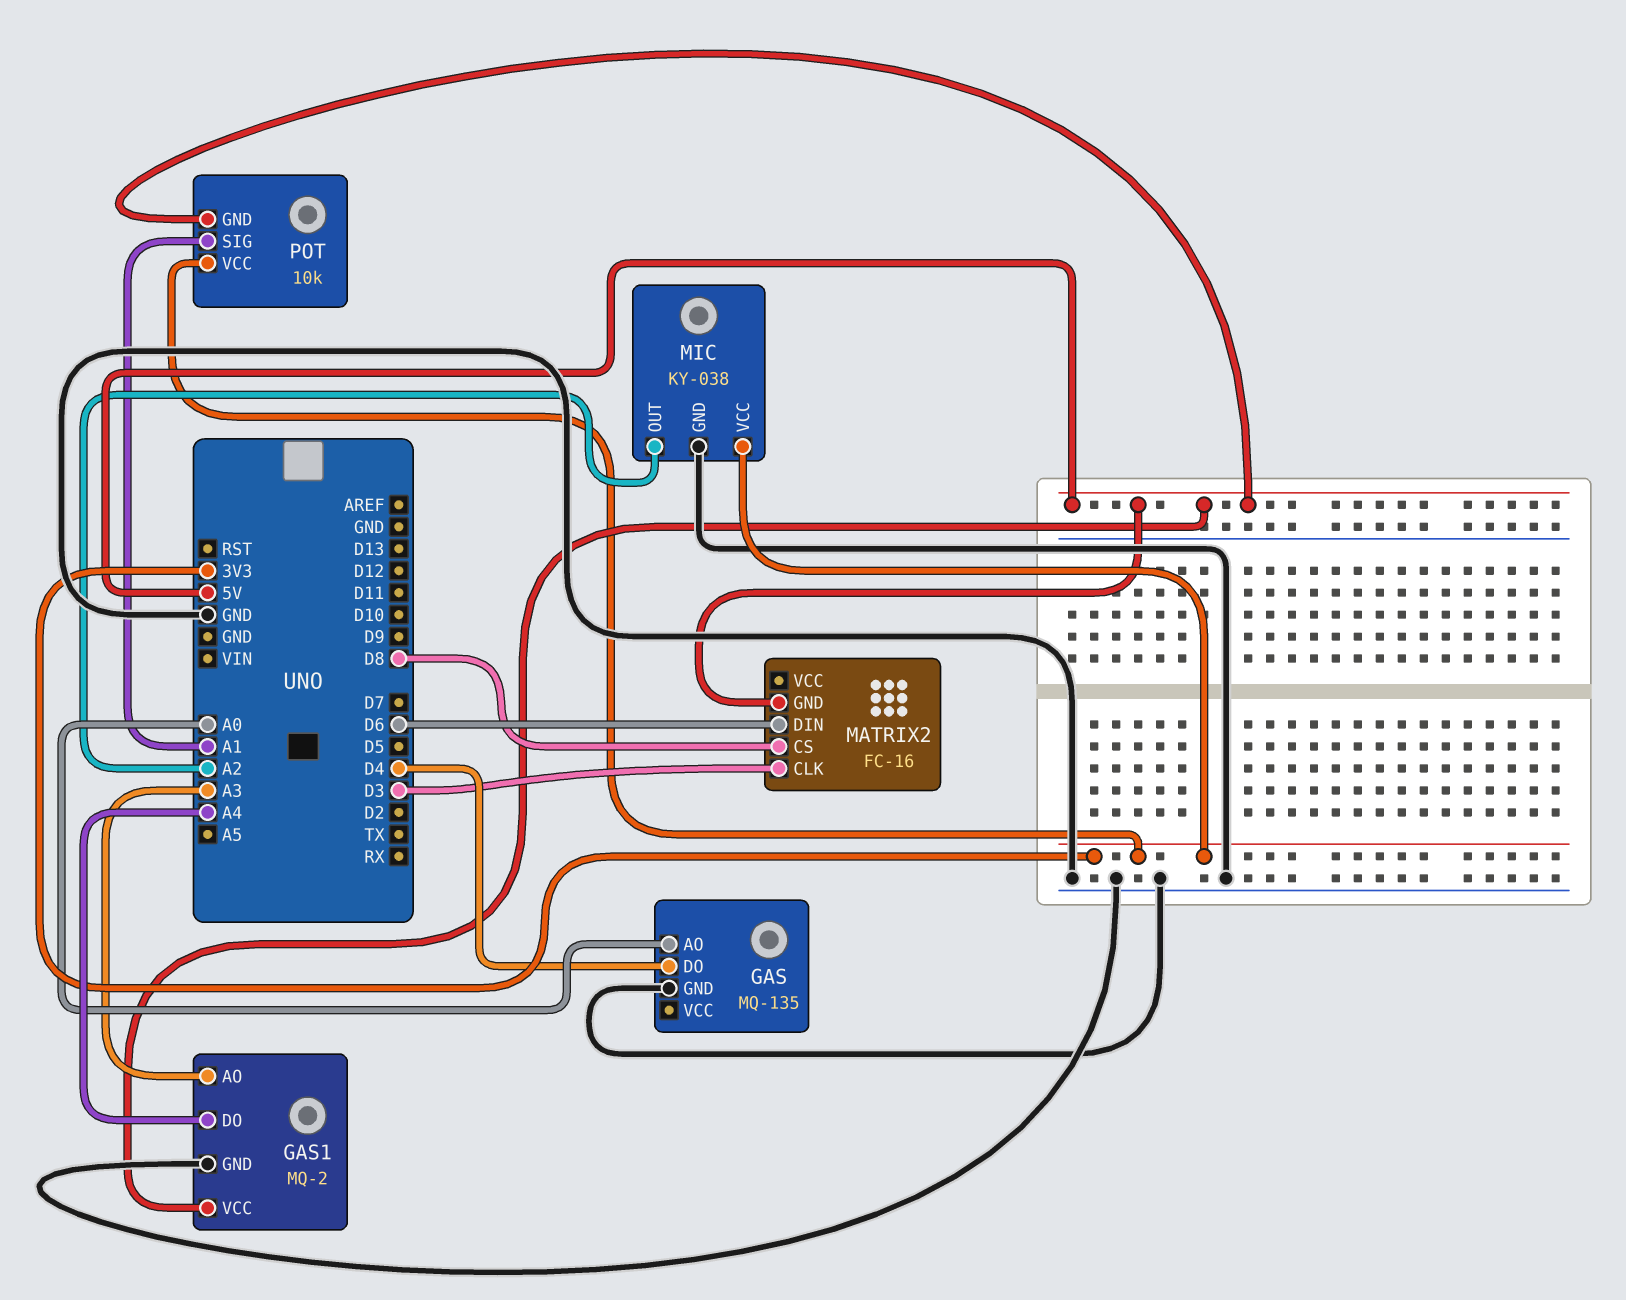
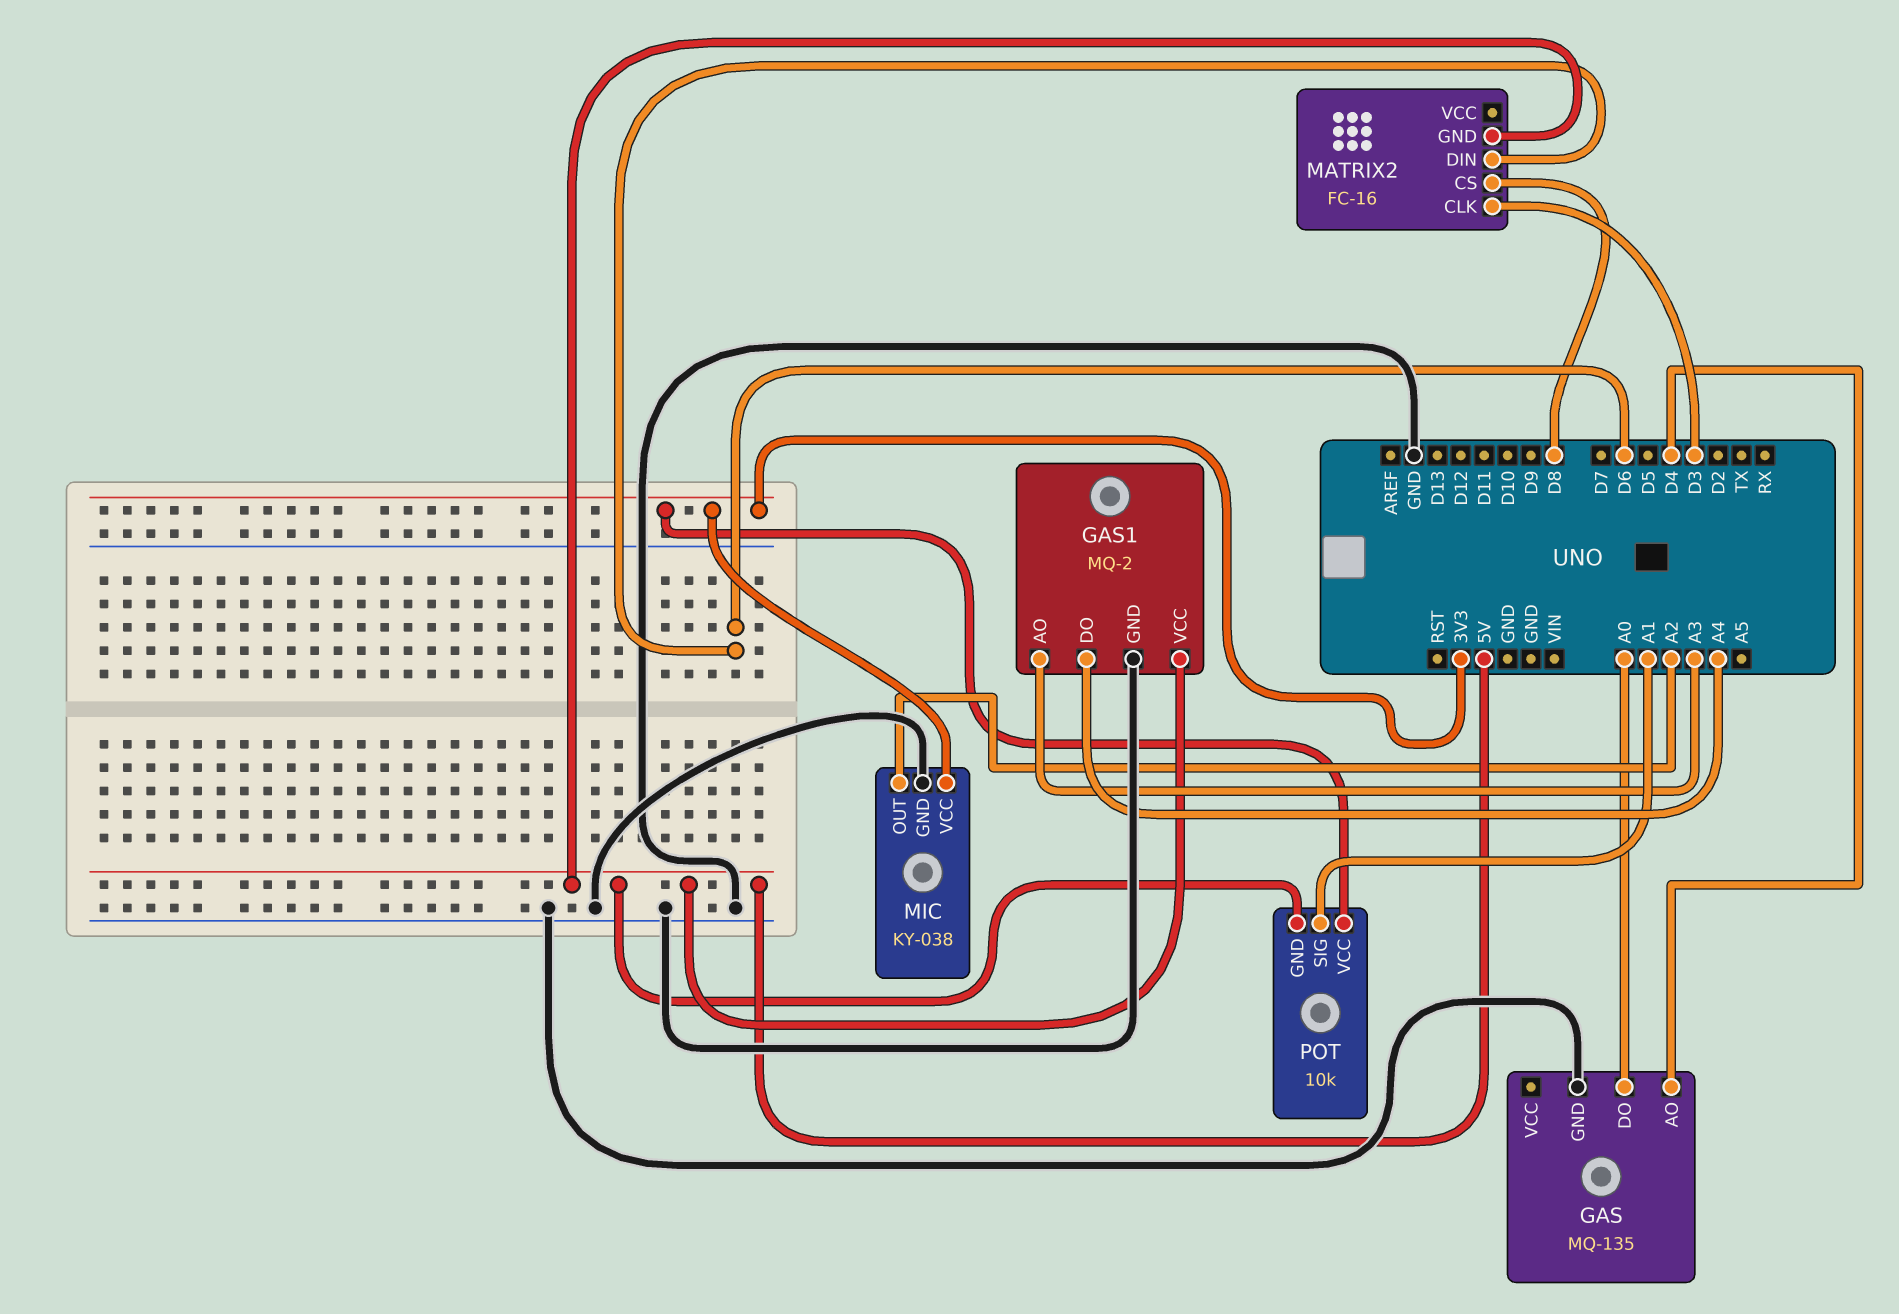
GAS pin AO: A0 -> D4
GAS pin DO: D4 -> A0

